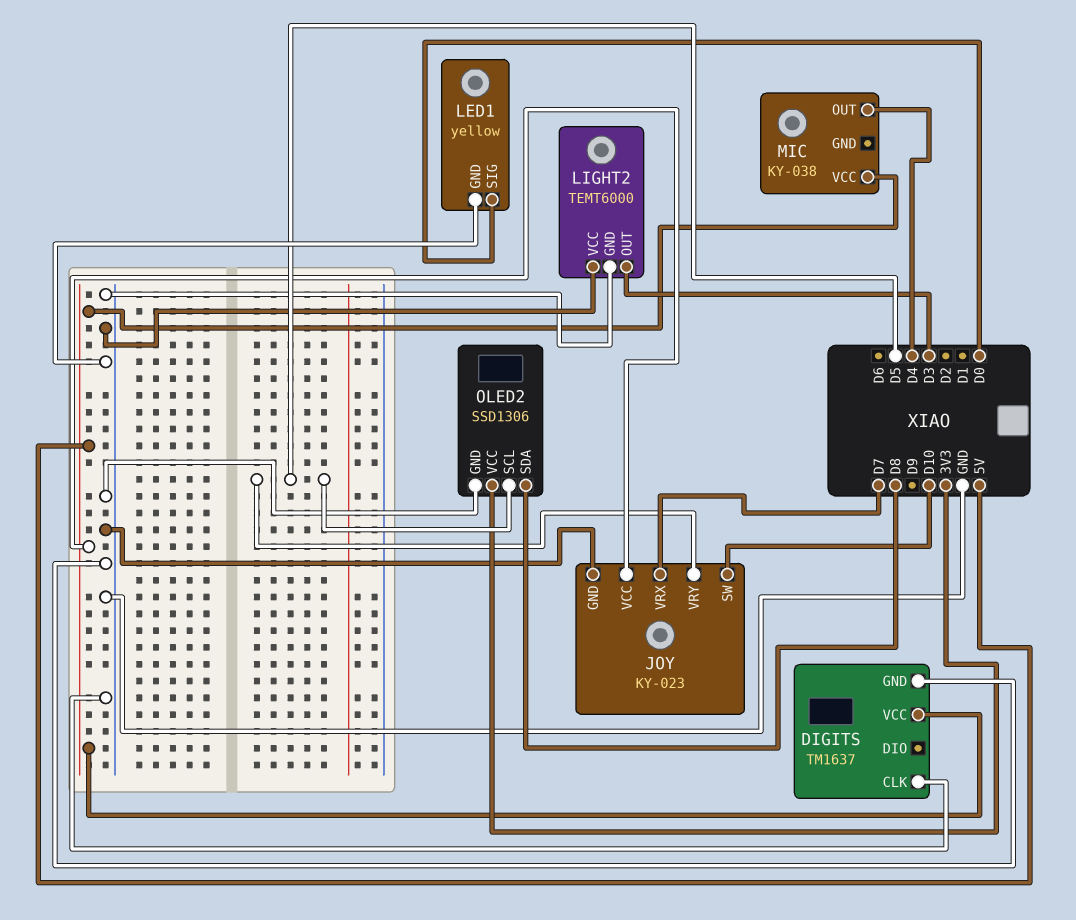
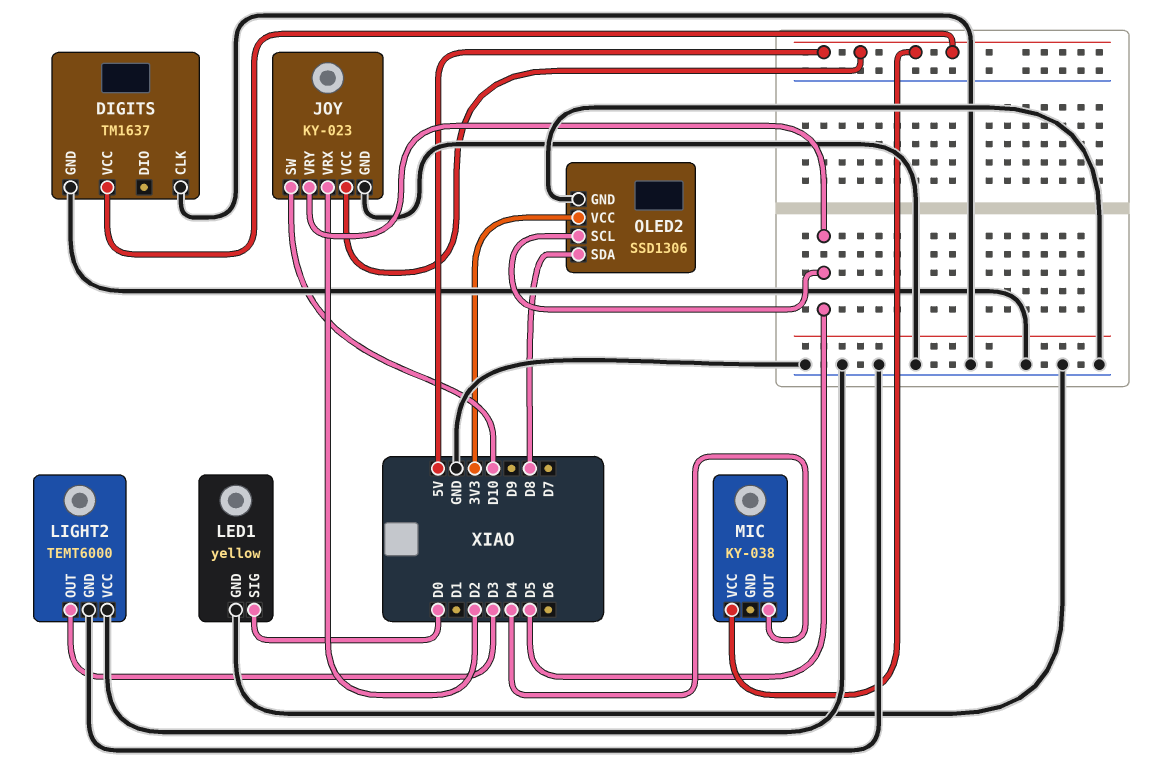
JOY pin VRX: D7 -> D2

